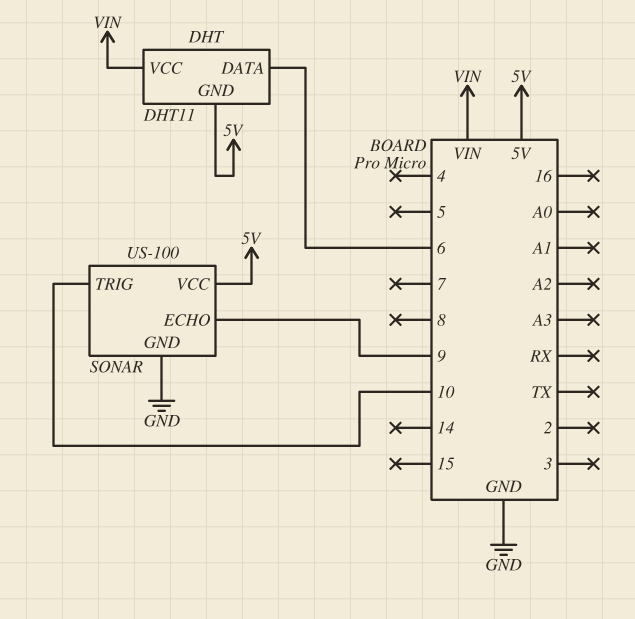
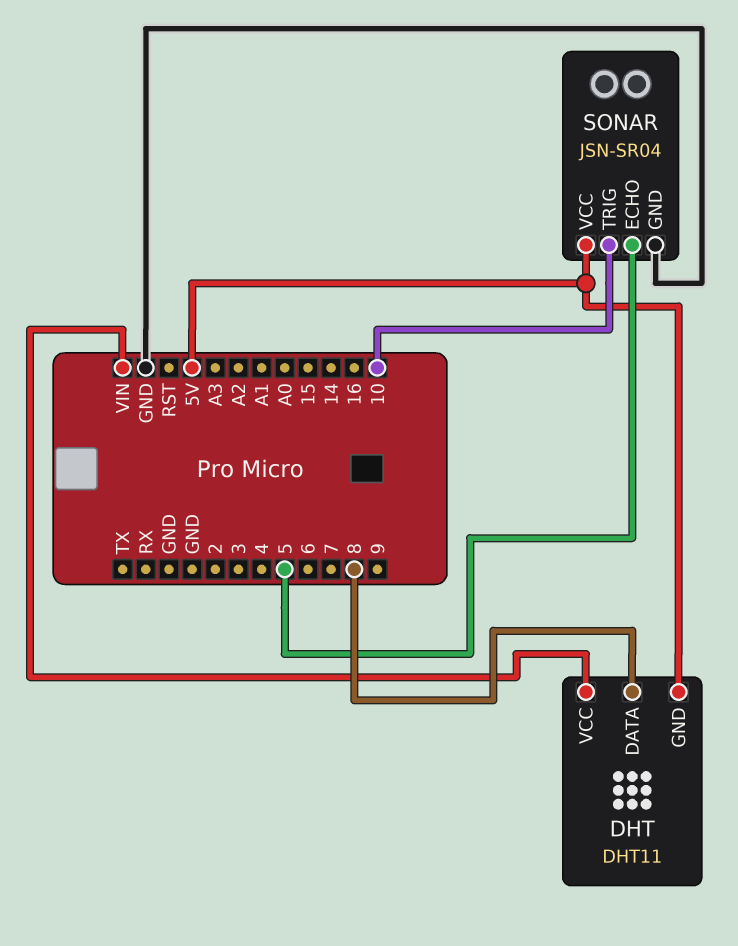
DHT pin DATA: 6 -> 8
SONAR: US-100 -> JSN-SR04
SONAR pin ECHO: 9 -> 5

